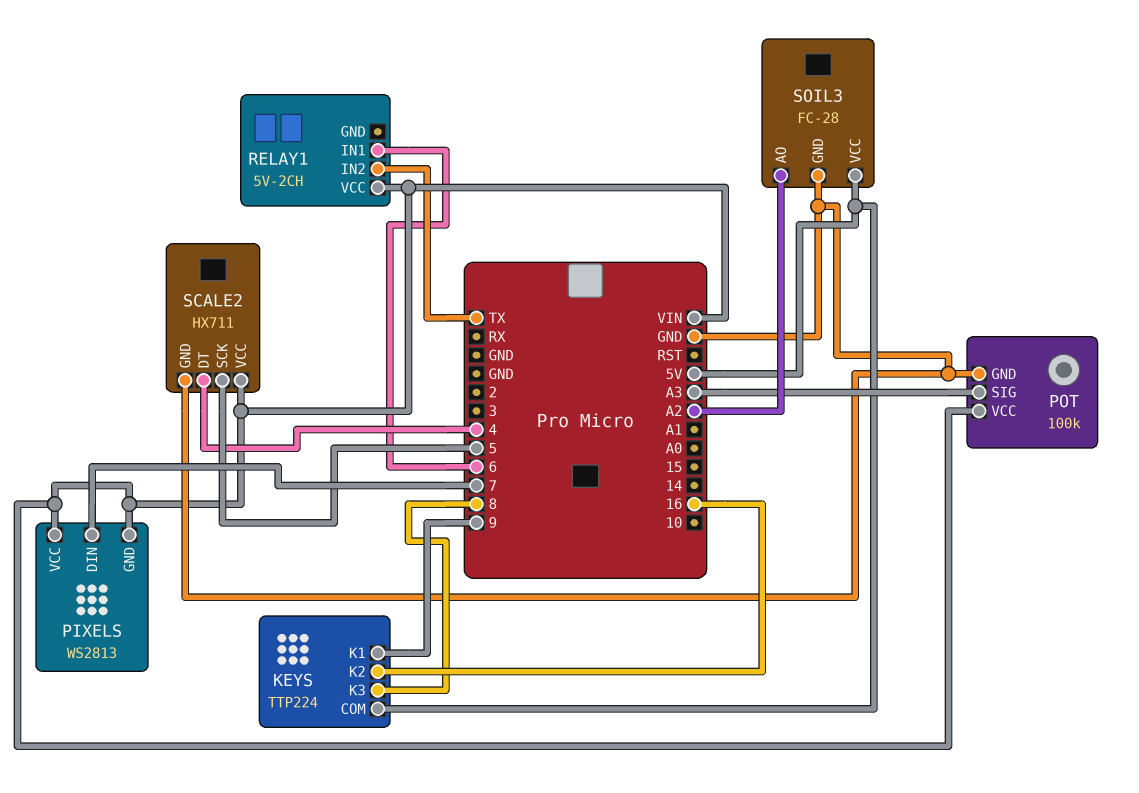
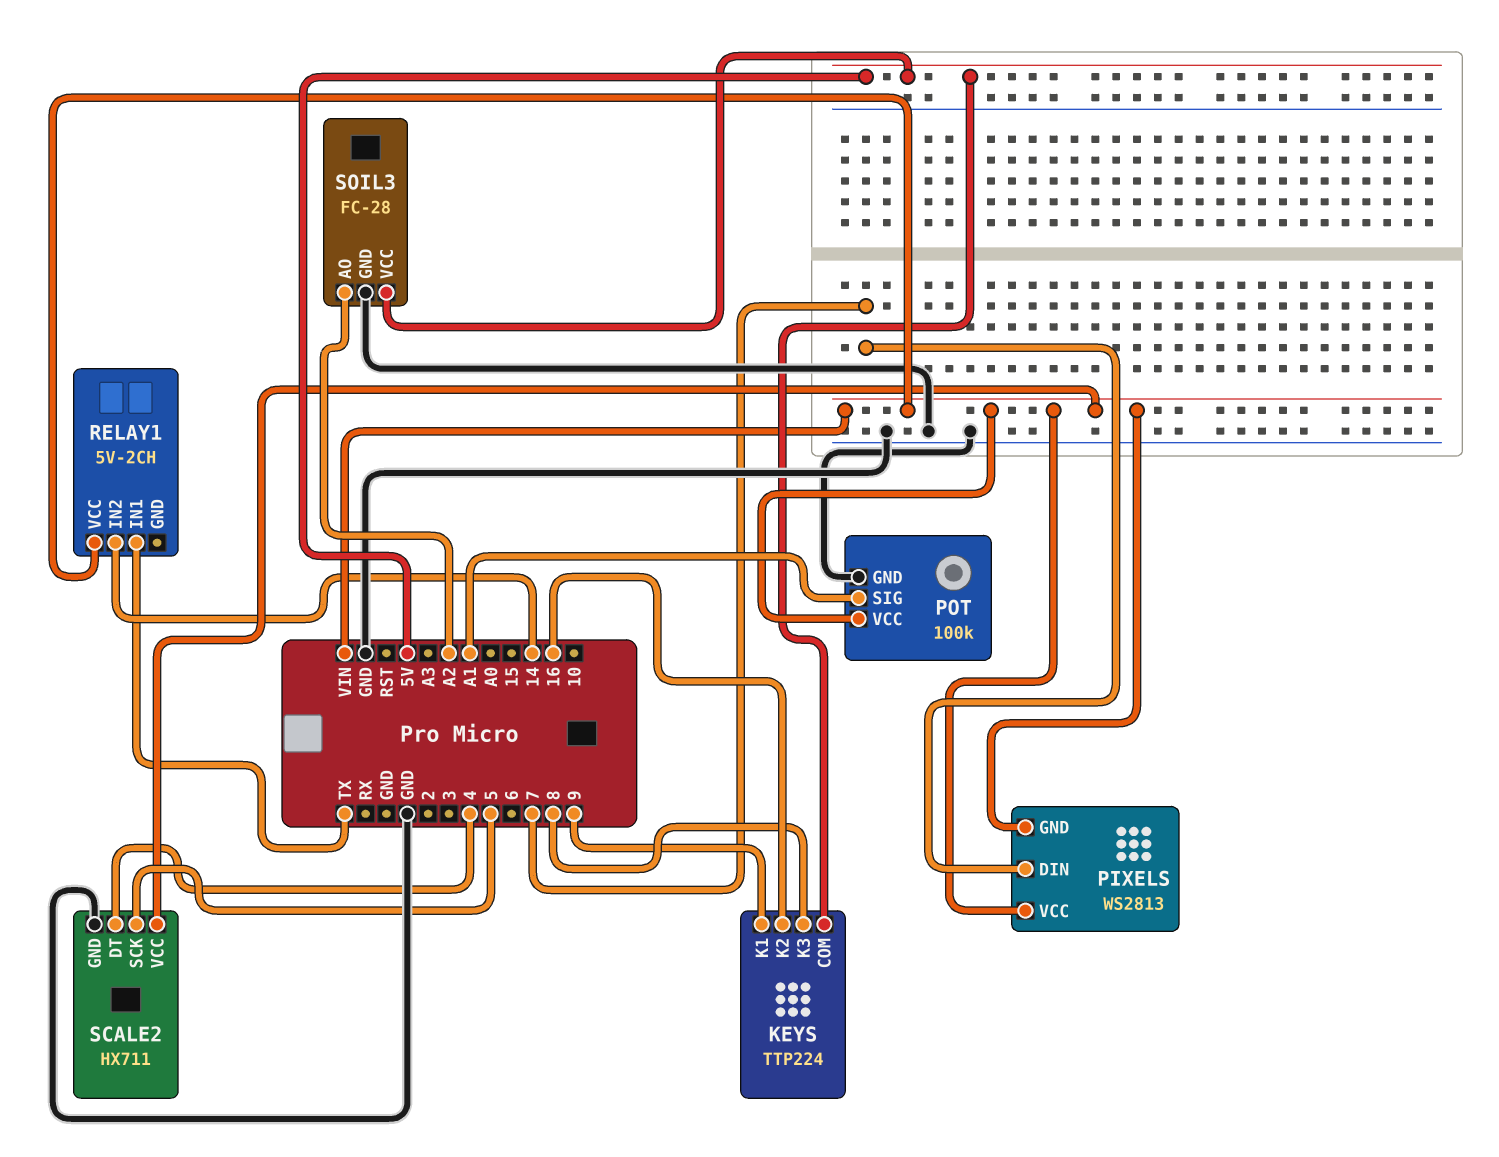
POT pin SIG: A3 -> A1
RELAY1 pin IN1: 6 -> TX
RELAY1 pin IN2: TX -> 14

